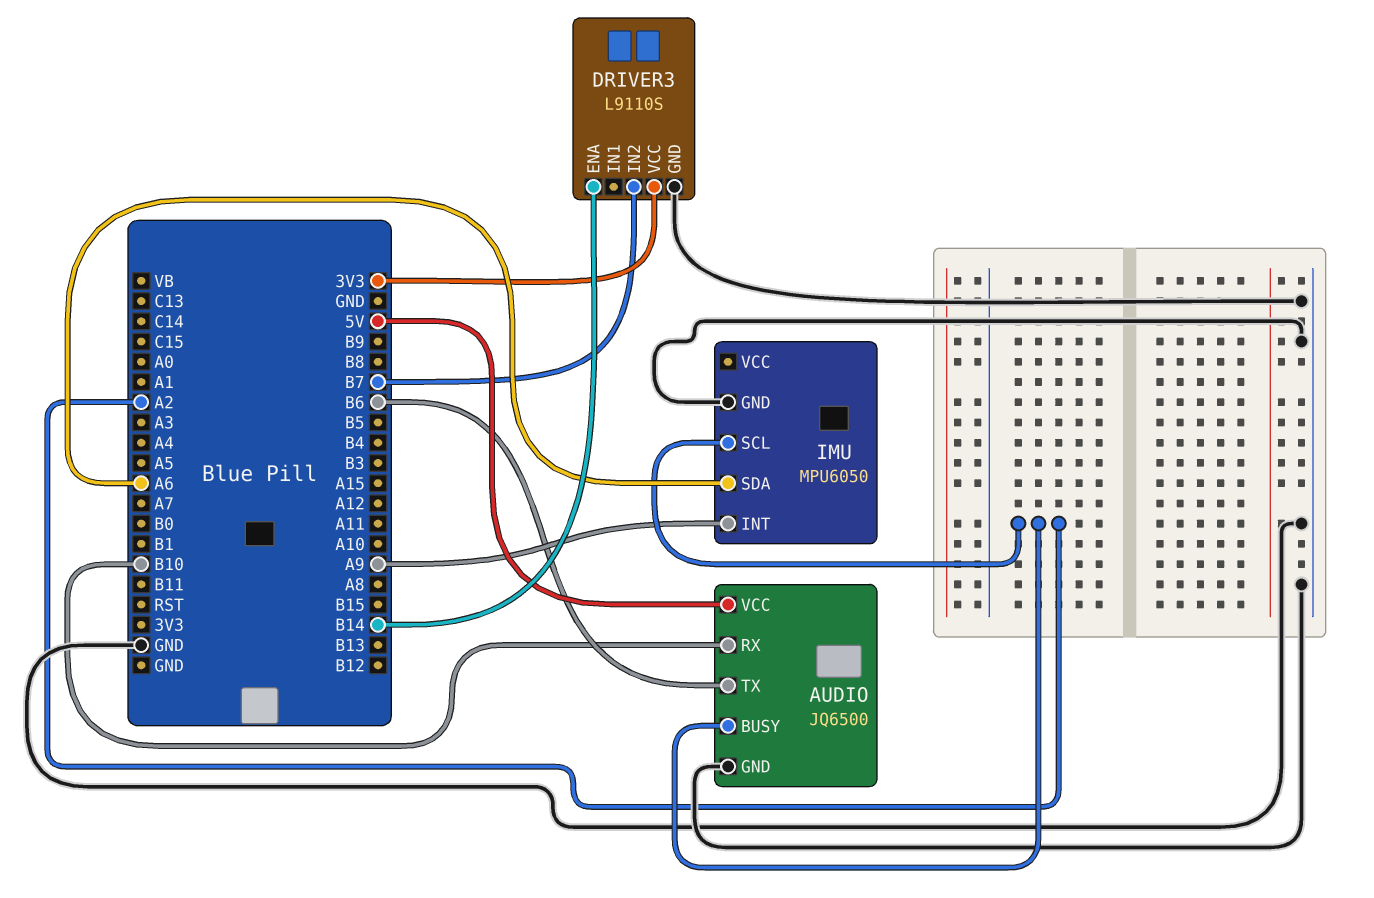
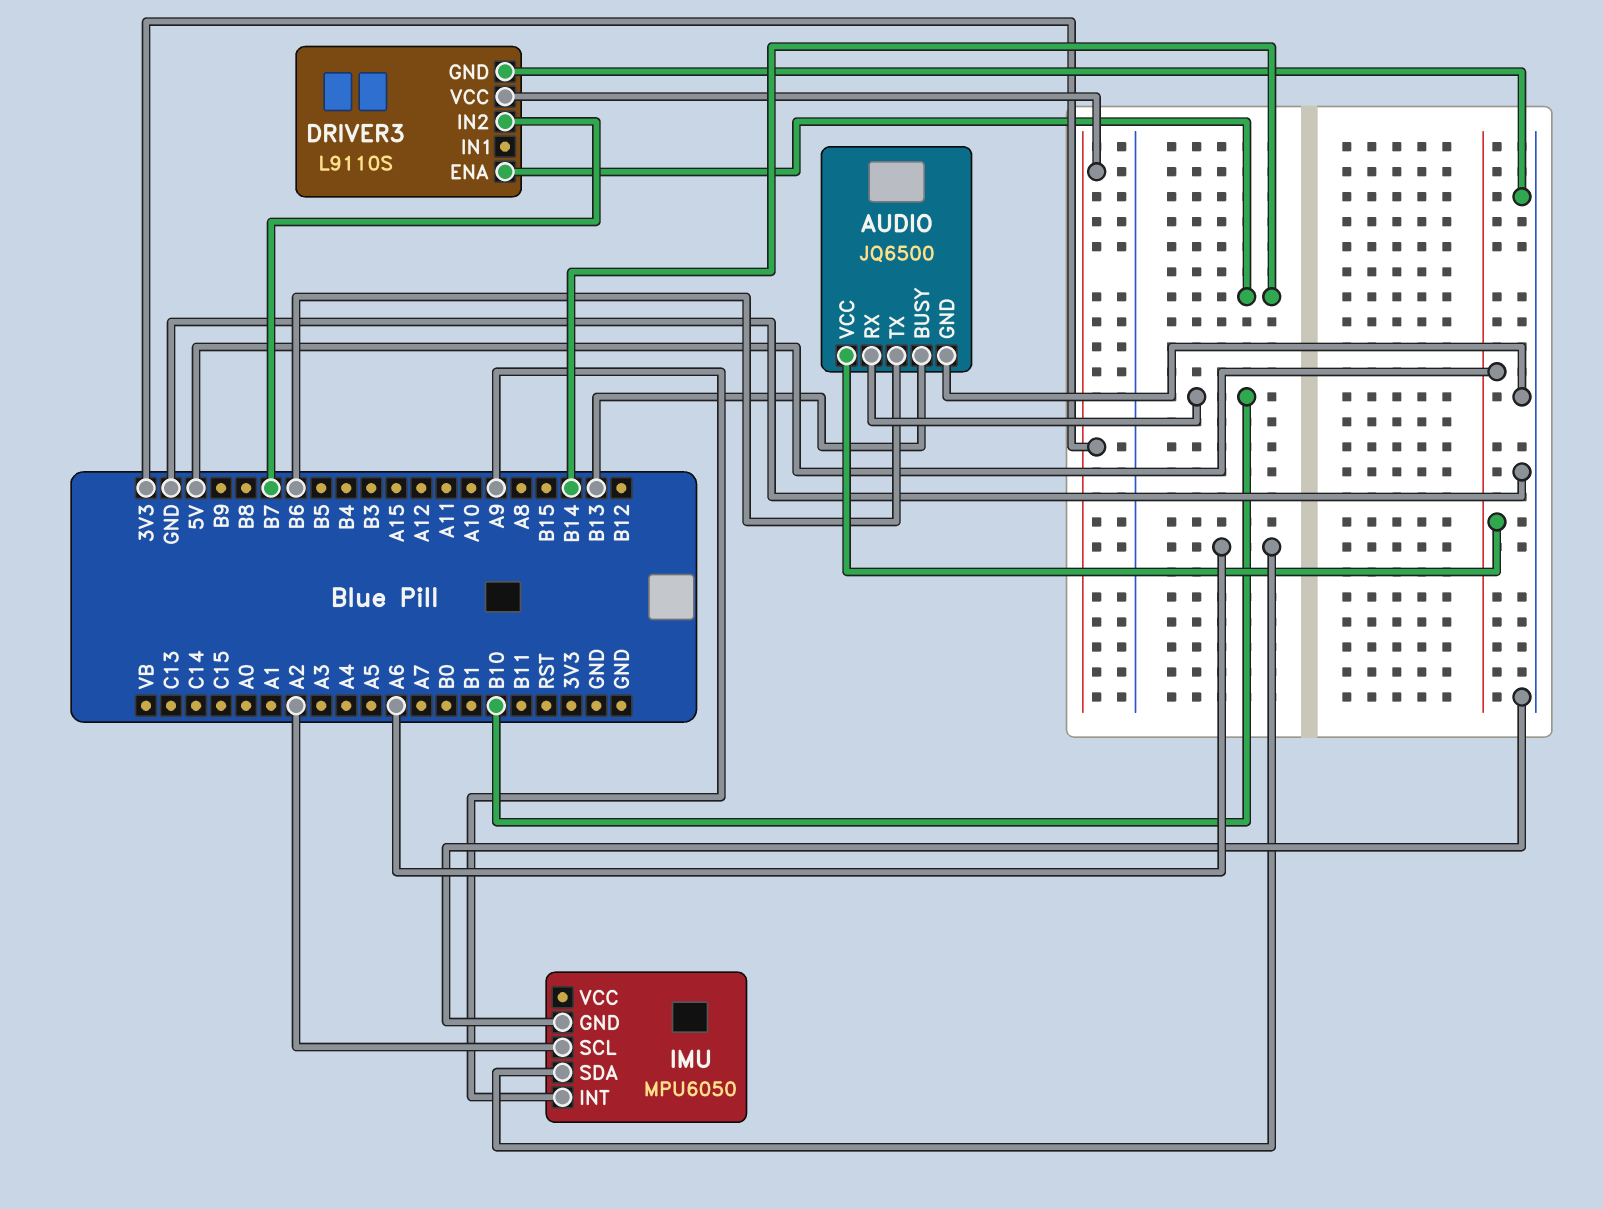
AUDIO pin BUSY: A2 -> B13

